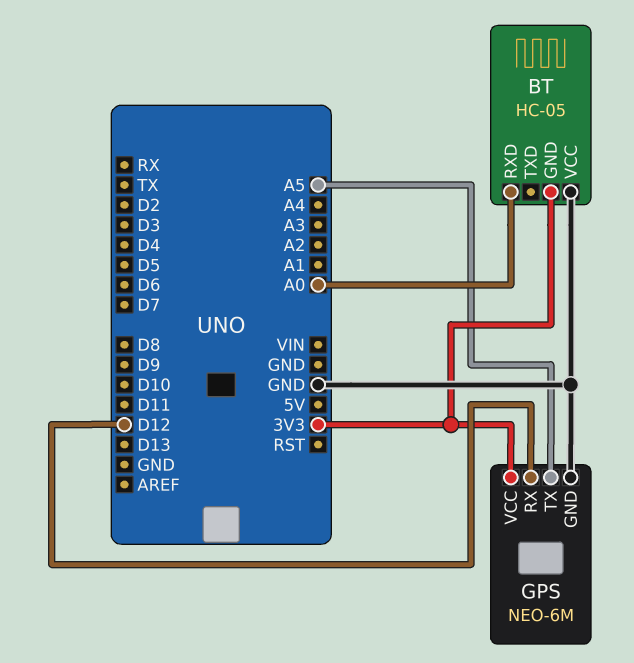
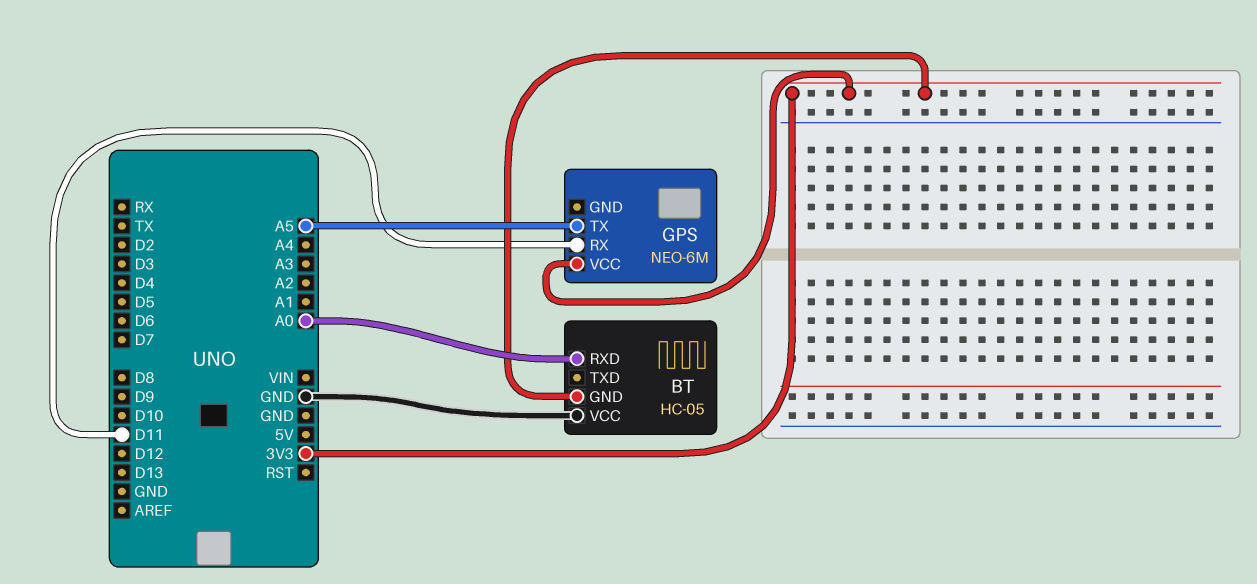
GPS pin GND: GND -> none
GPS pin RX: D12 -> D11

